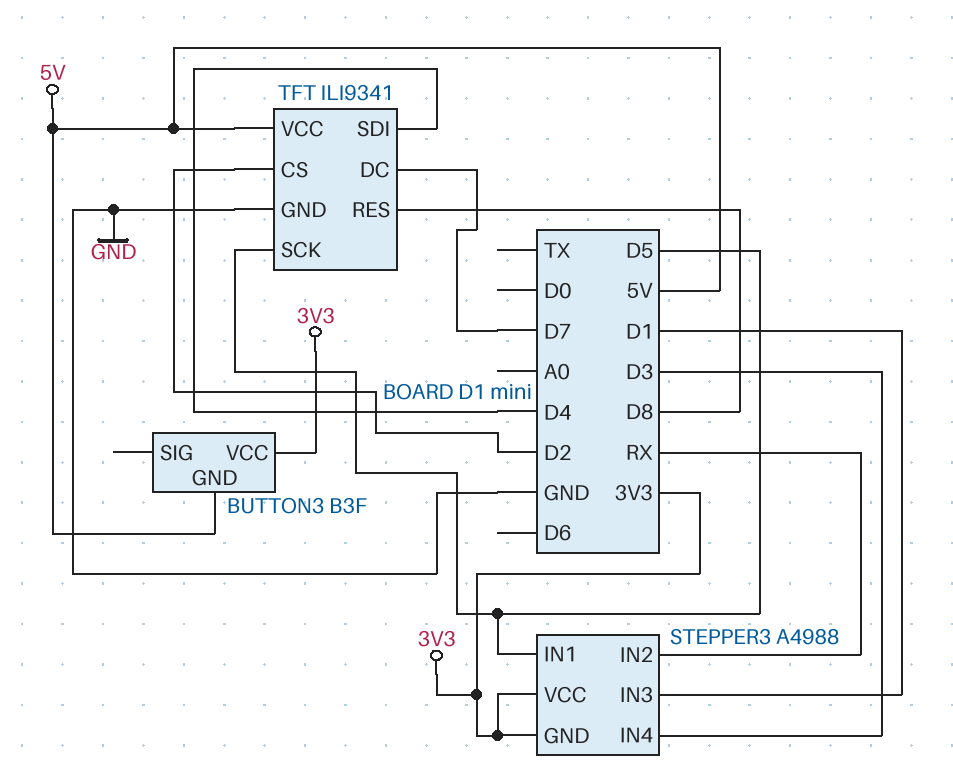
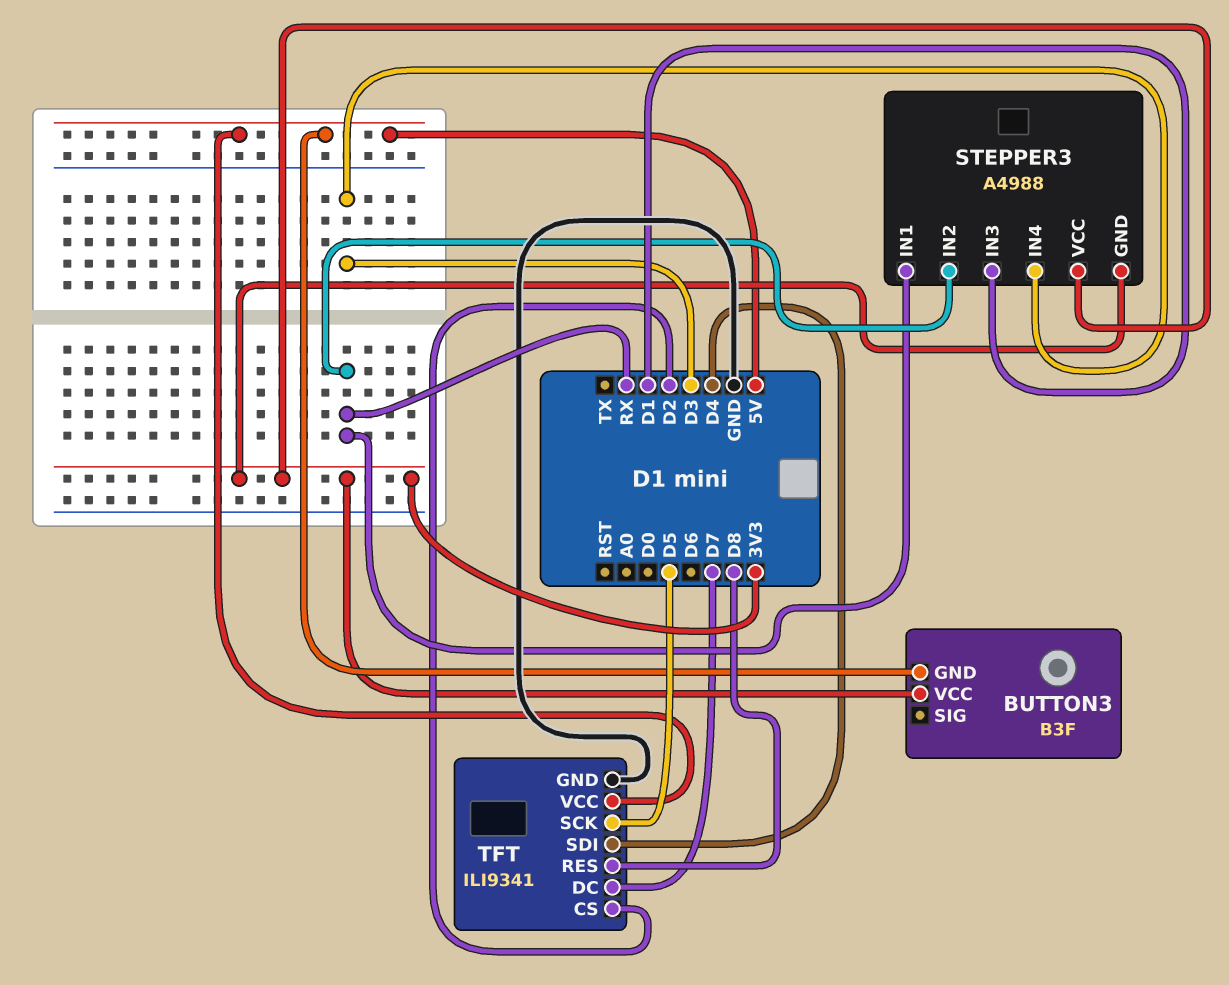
STEPPER3 pin IN1: D5 -> RX

